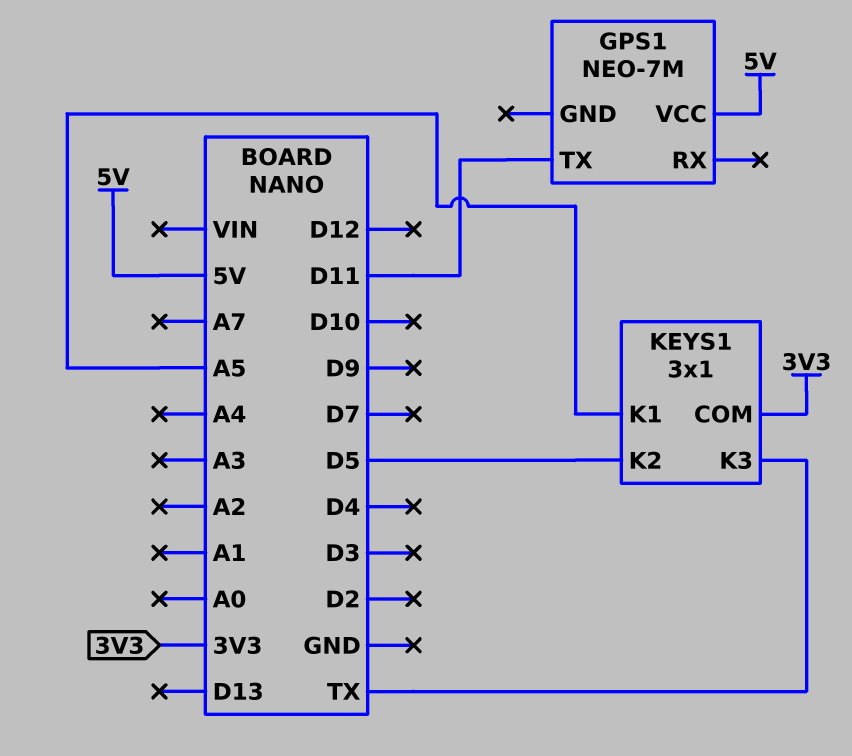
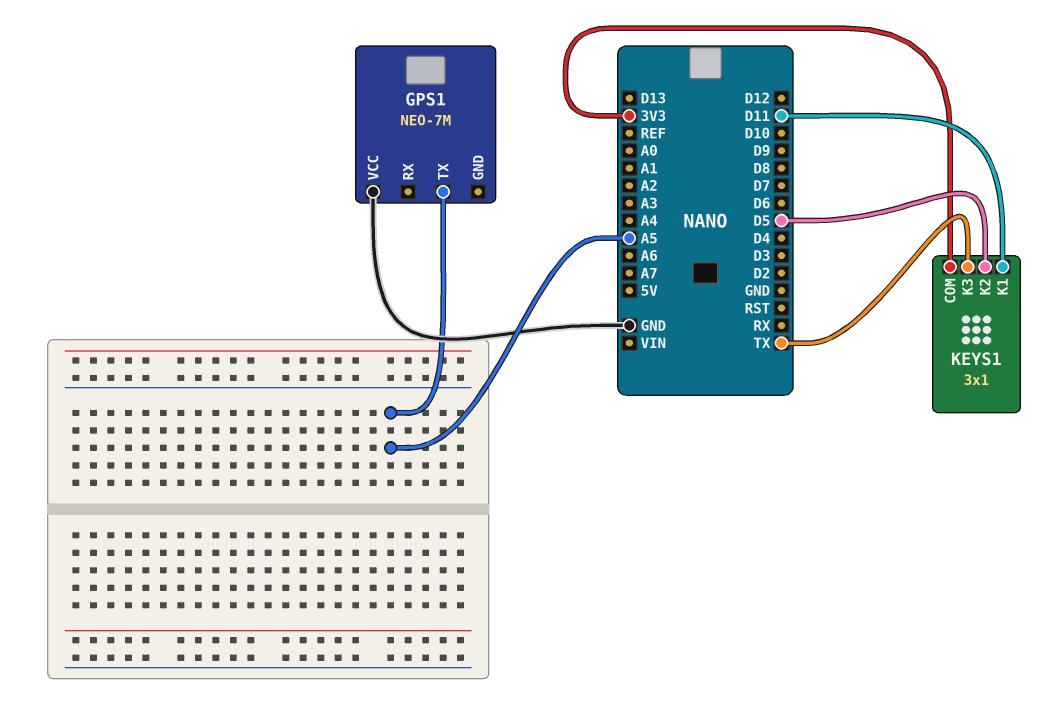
GPS1 pin TX: D11 -> A5
GPS1 pin VCC: 5V -> GND
KEYS1 pin K1: A5 -> D11

